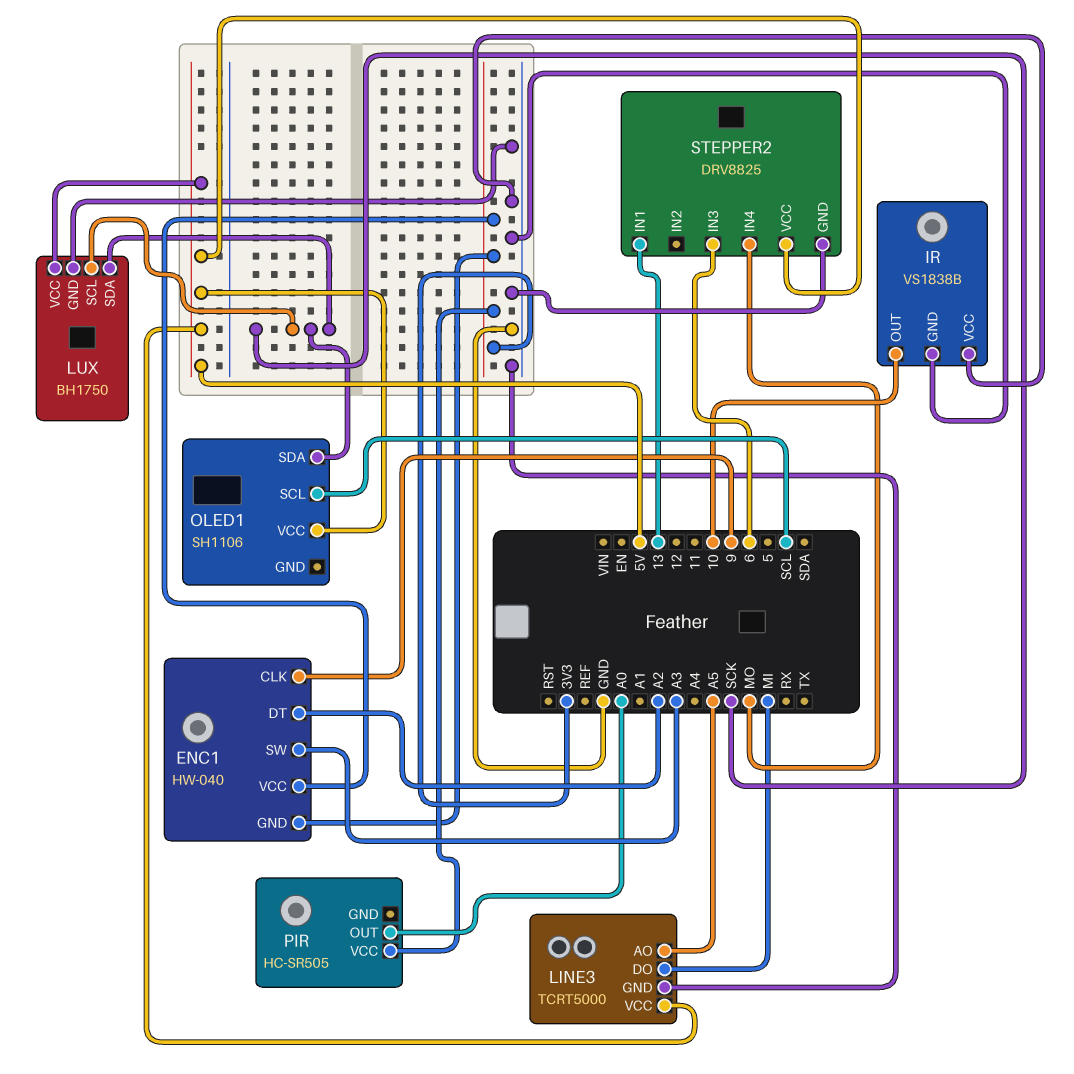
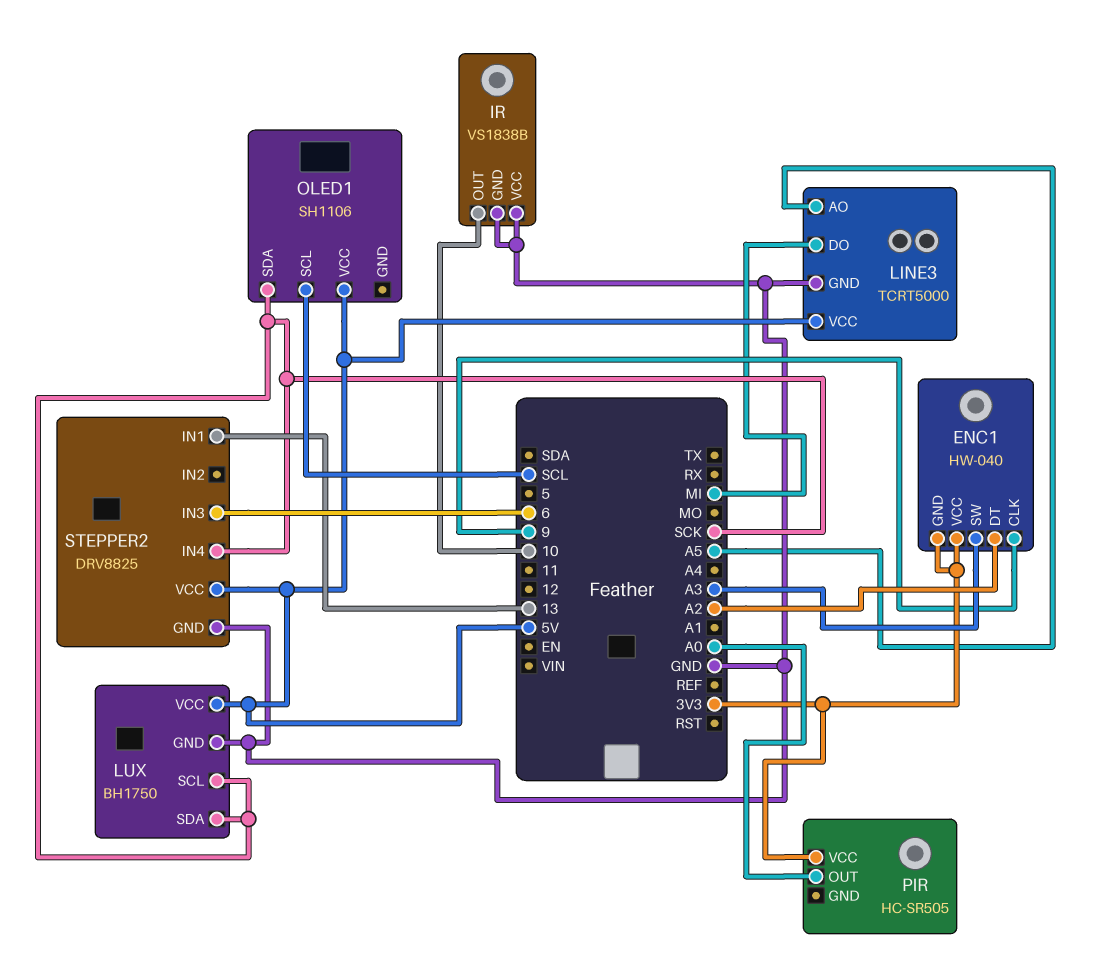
STEPPER2 pin IN4: MO -> SCK

